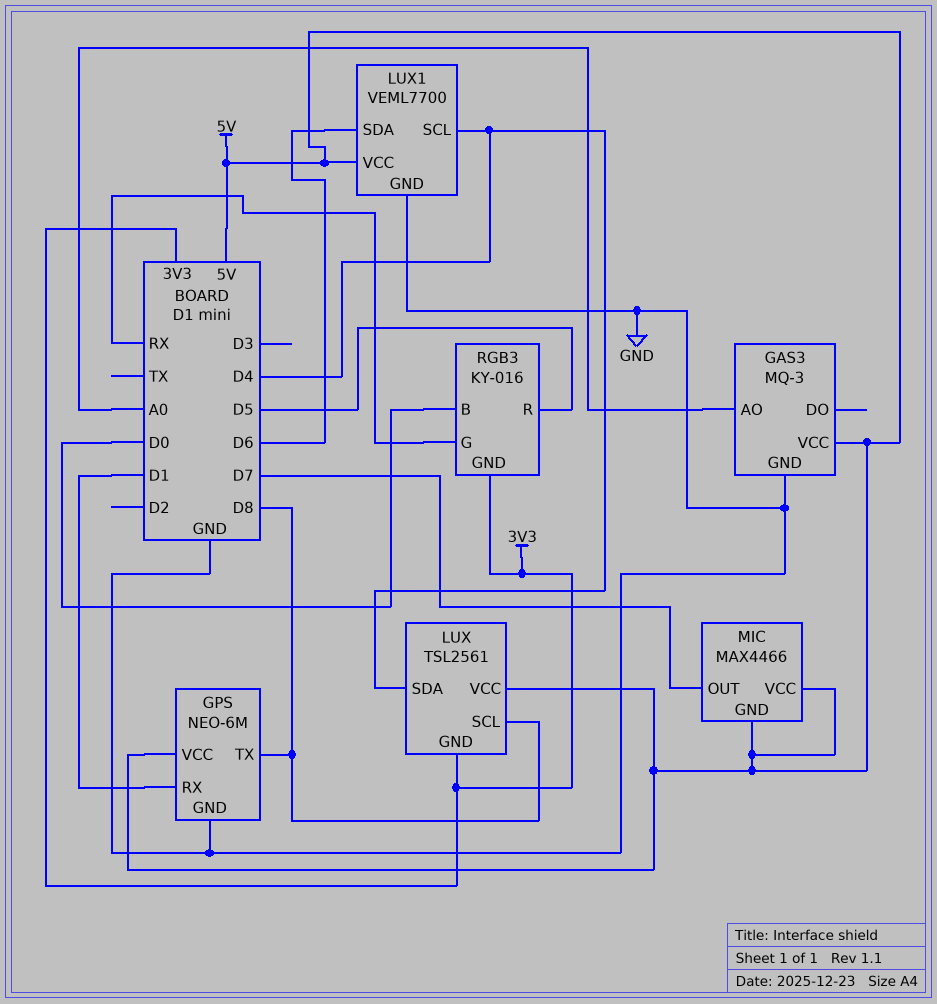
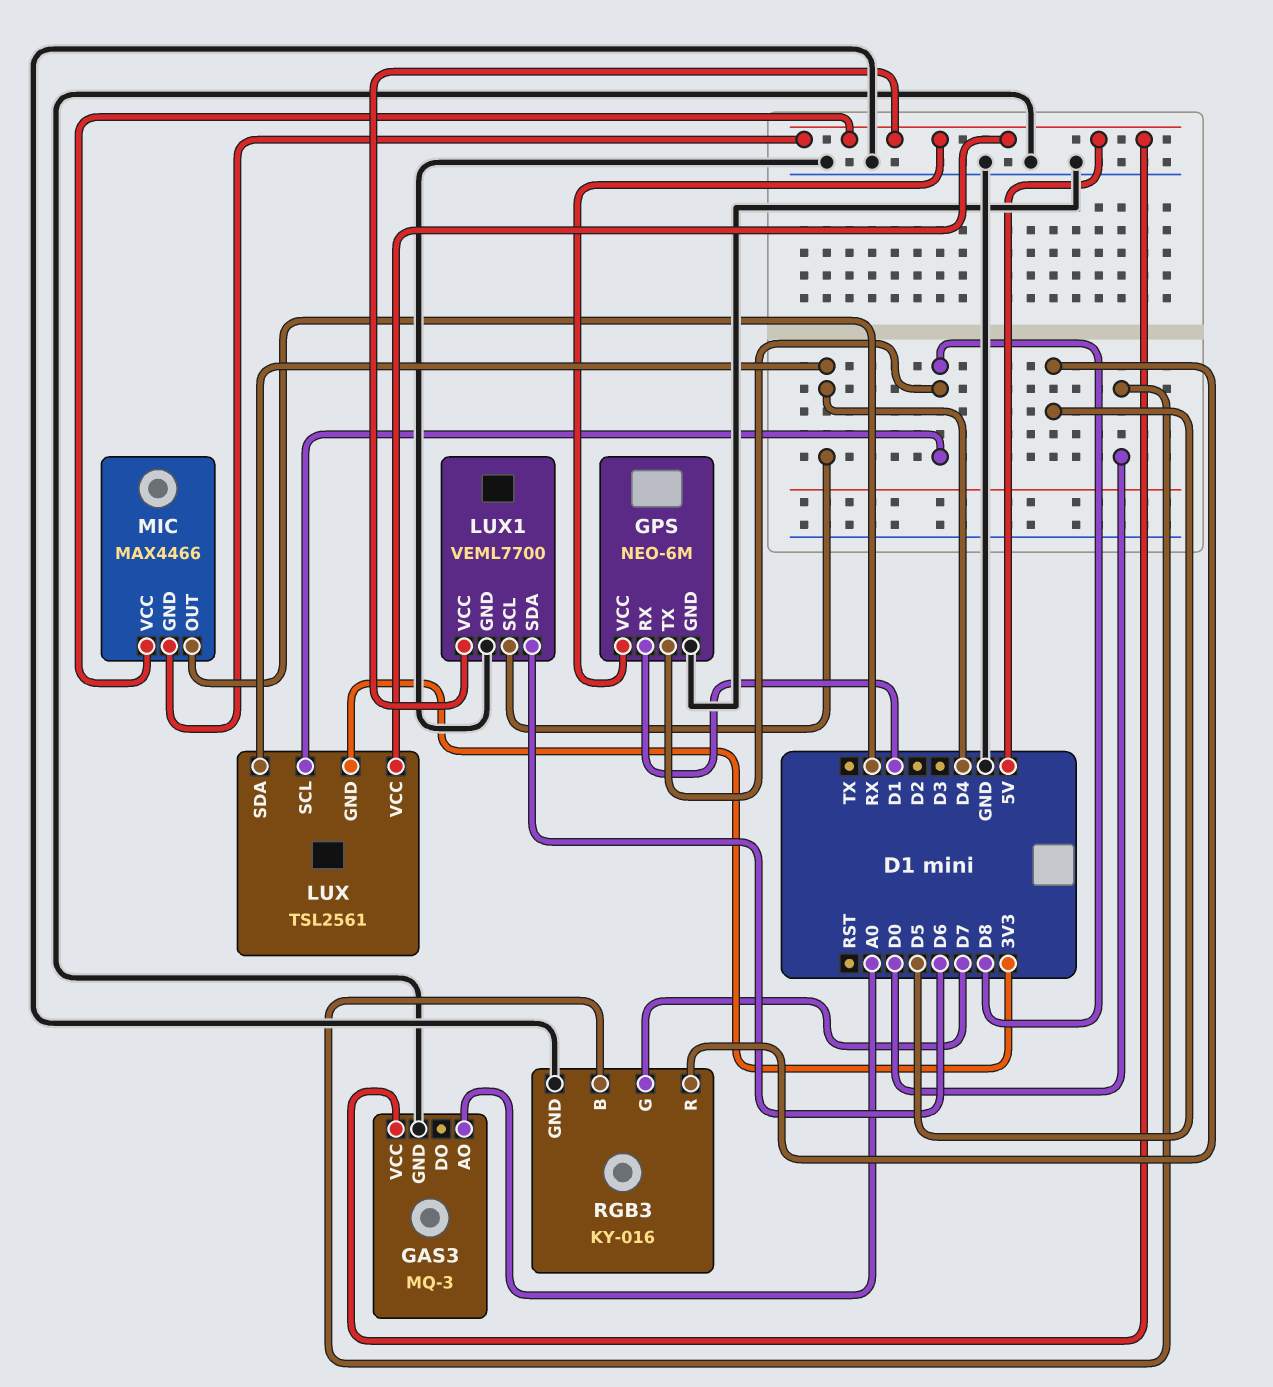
MIC pin OUT: D7 -> RX
RGB3 pin G: RX -> D7
RGB3 pin GND: 3V3 -> GND

